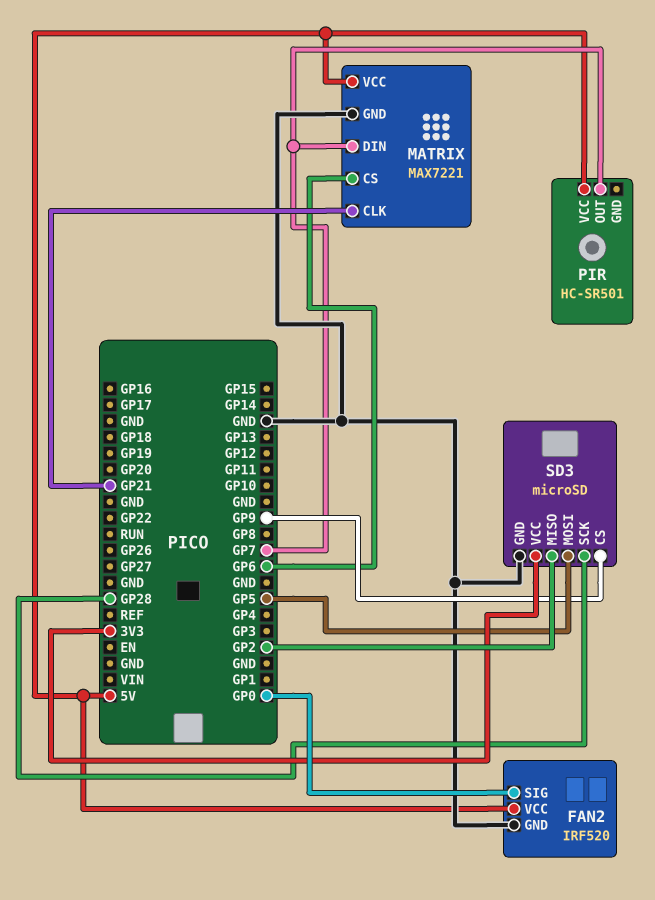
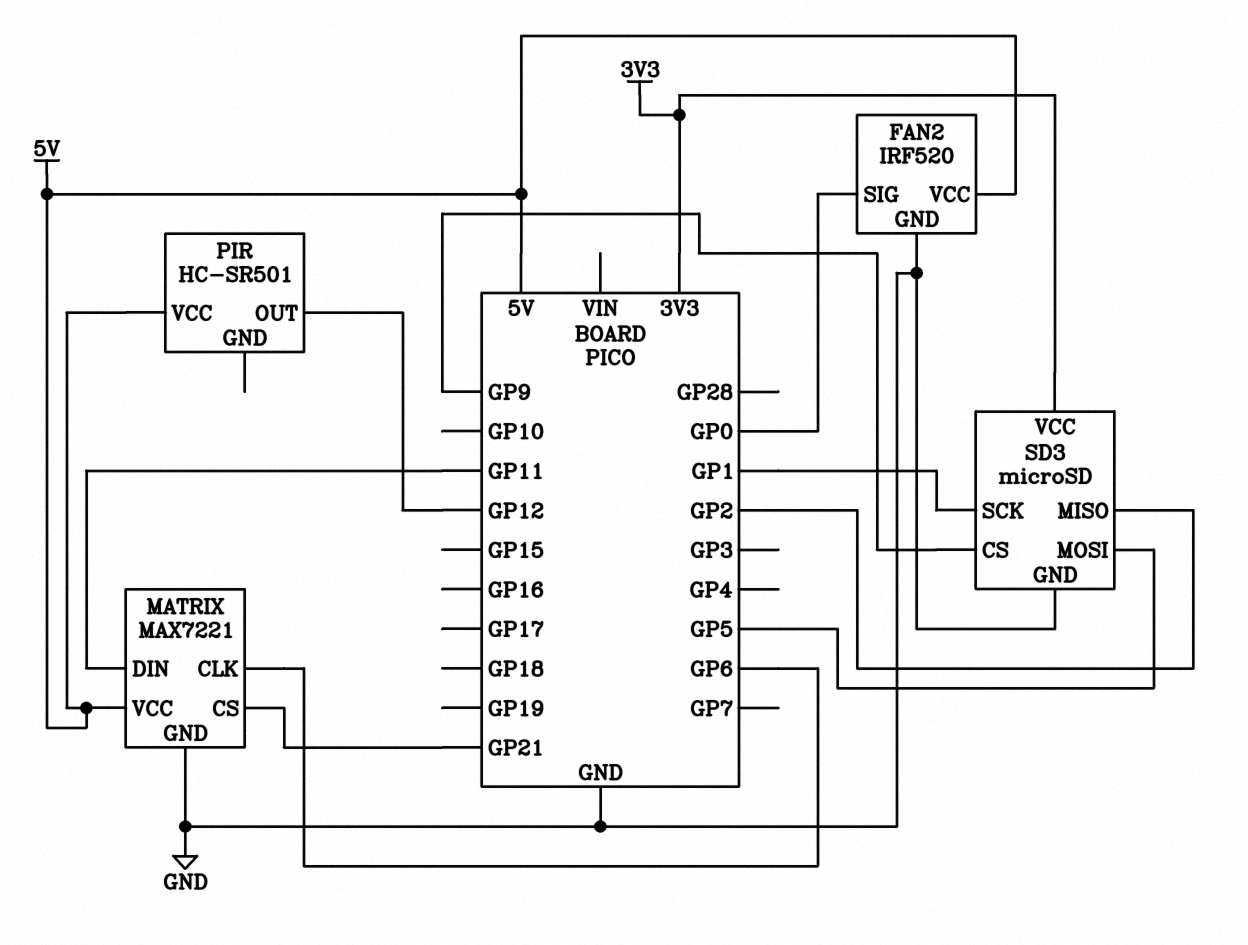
MATRIX pin CLK: GP21 -> GP6
MATRIX pin CS: GP6 -> GP21
MATRIX pin DIN: GP7 -> GP11
PIR pin OUT: GP7 -> GP12
SD3 pin SCK: GP28 -> GP1

